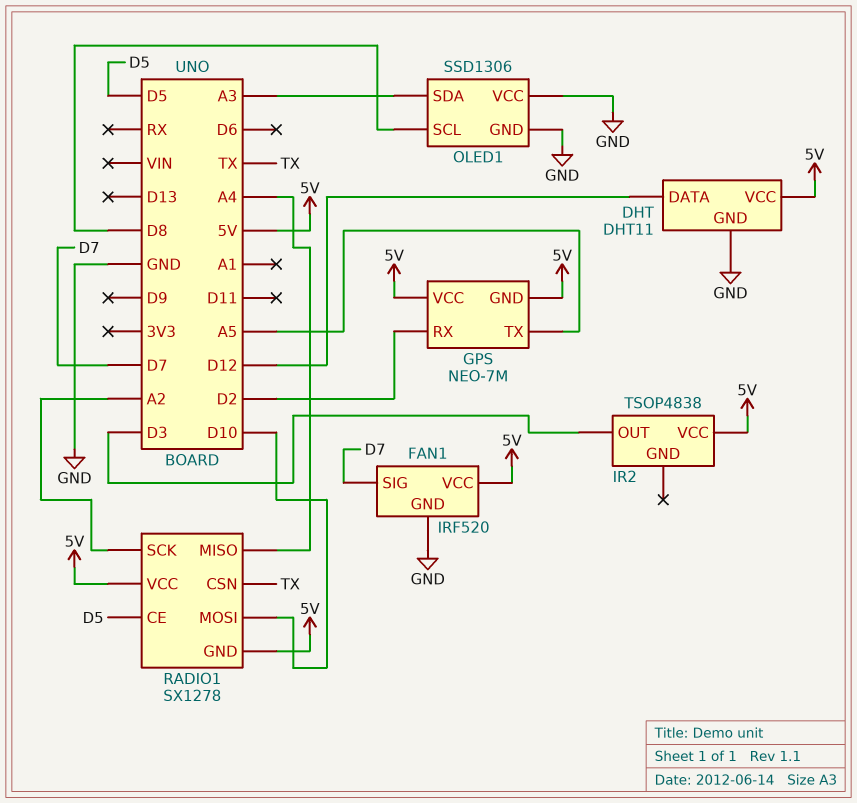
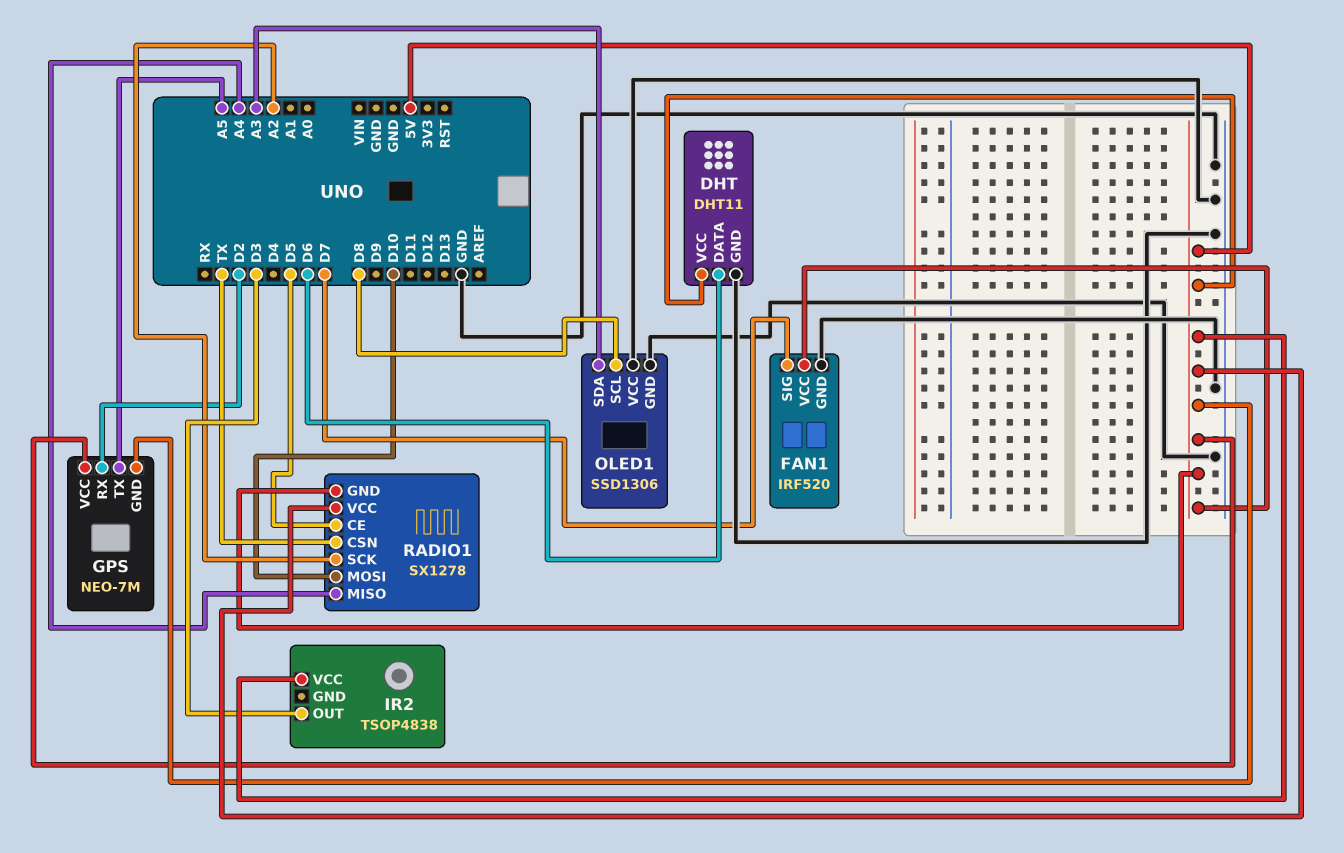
DHT pin DATA: D12 -> D6

